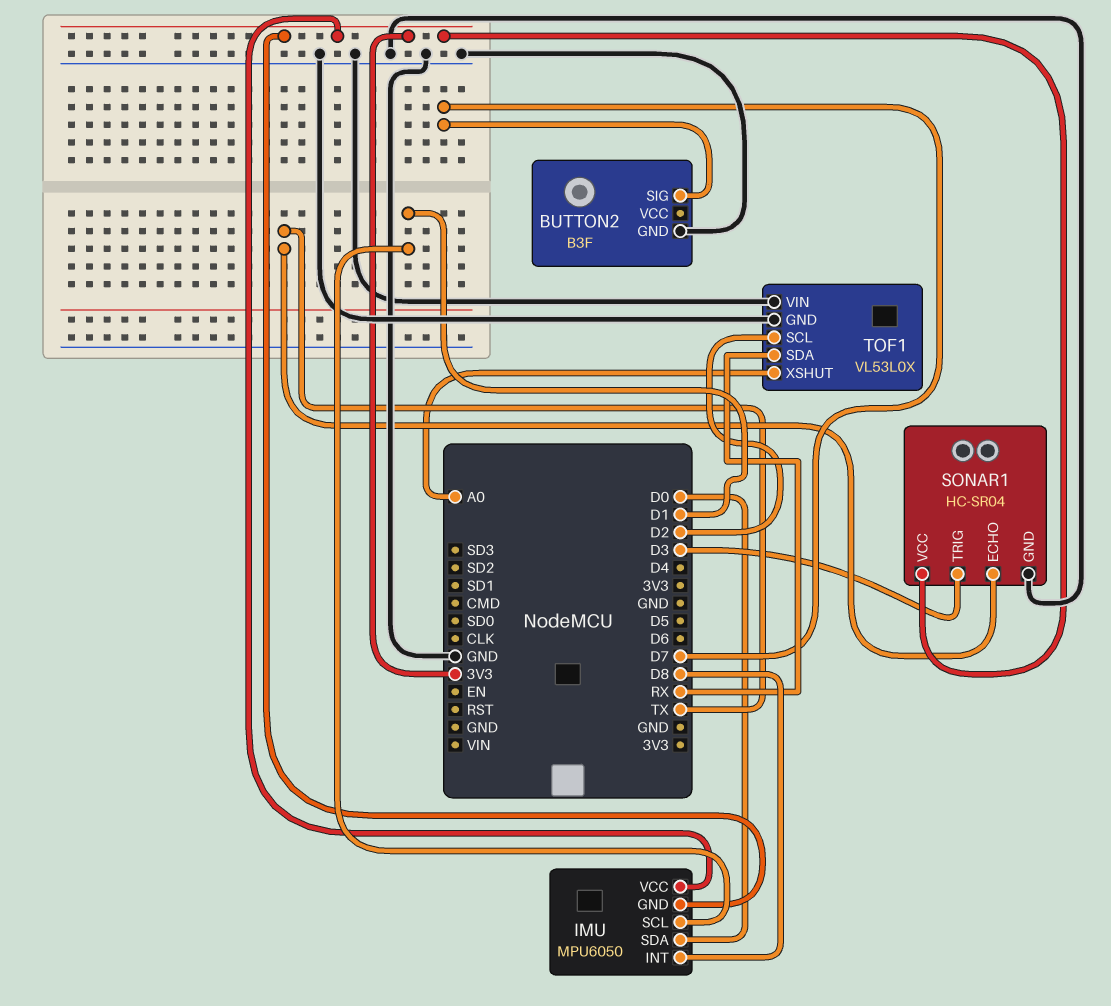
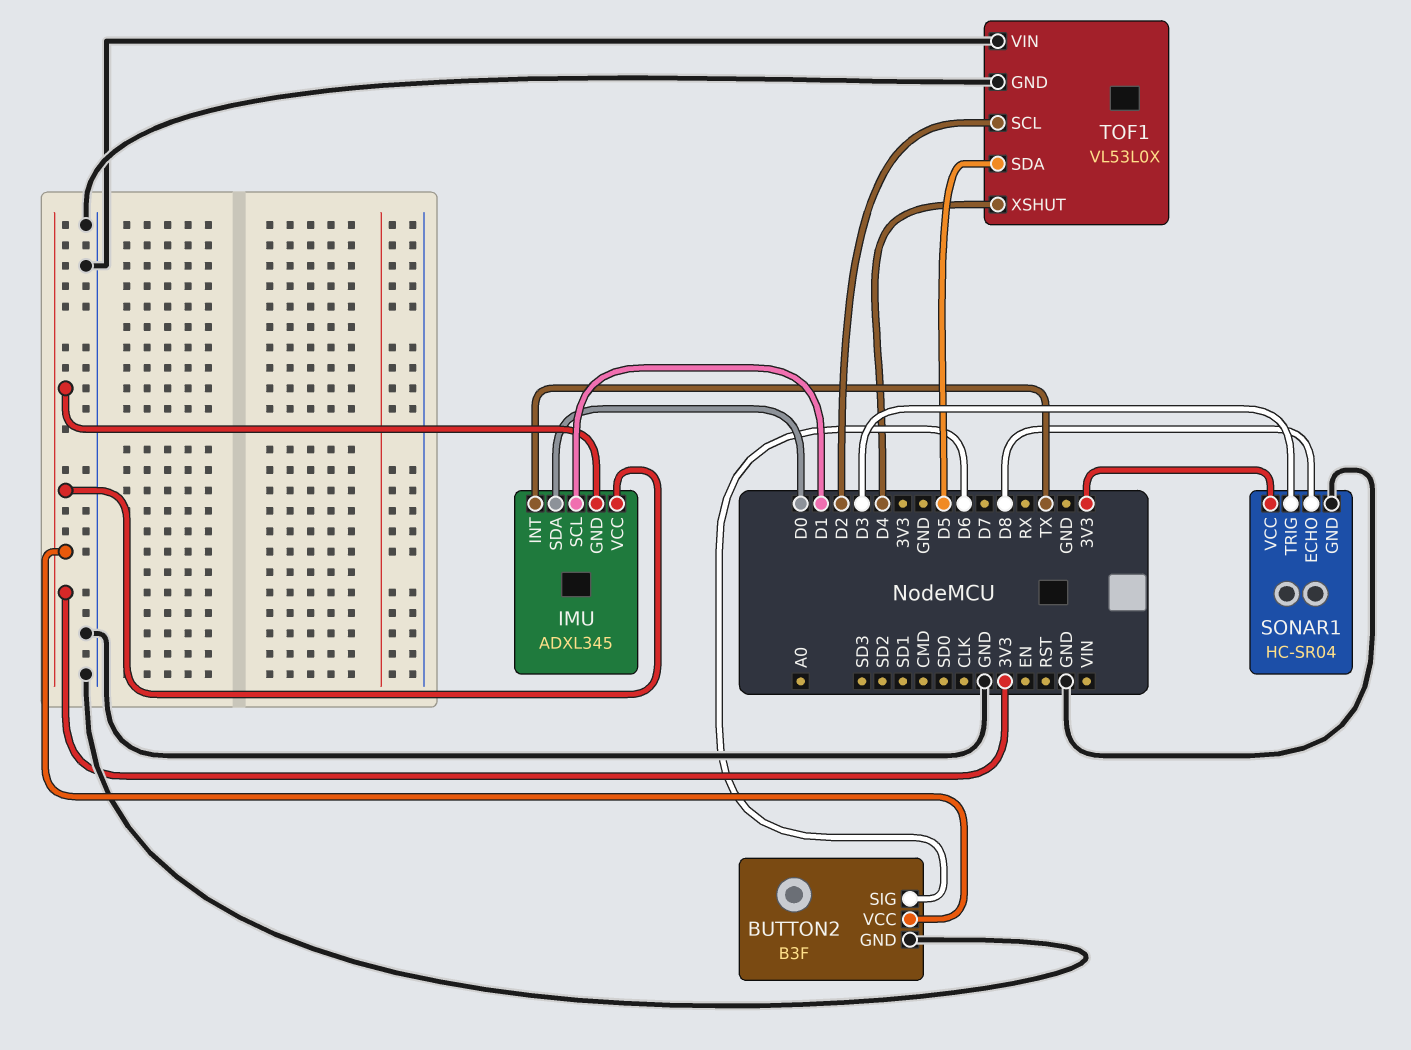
BUTTON2 pin SIG: D7 -> D6
BUTTON2 pin VCC: none -> 3V3
IMU: MPU6050 -> ADXL345
IMU pin INT: D8 -> TX
SONAR1 pin ECHO: TX -> D8
TOF1 pin SDA: RX -> D5
TOF1 pin XSHUT: A0 -> D4

